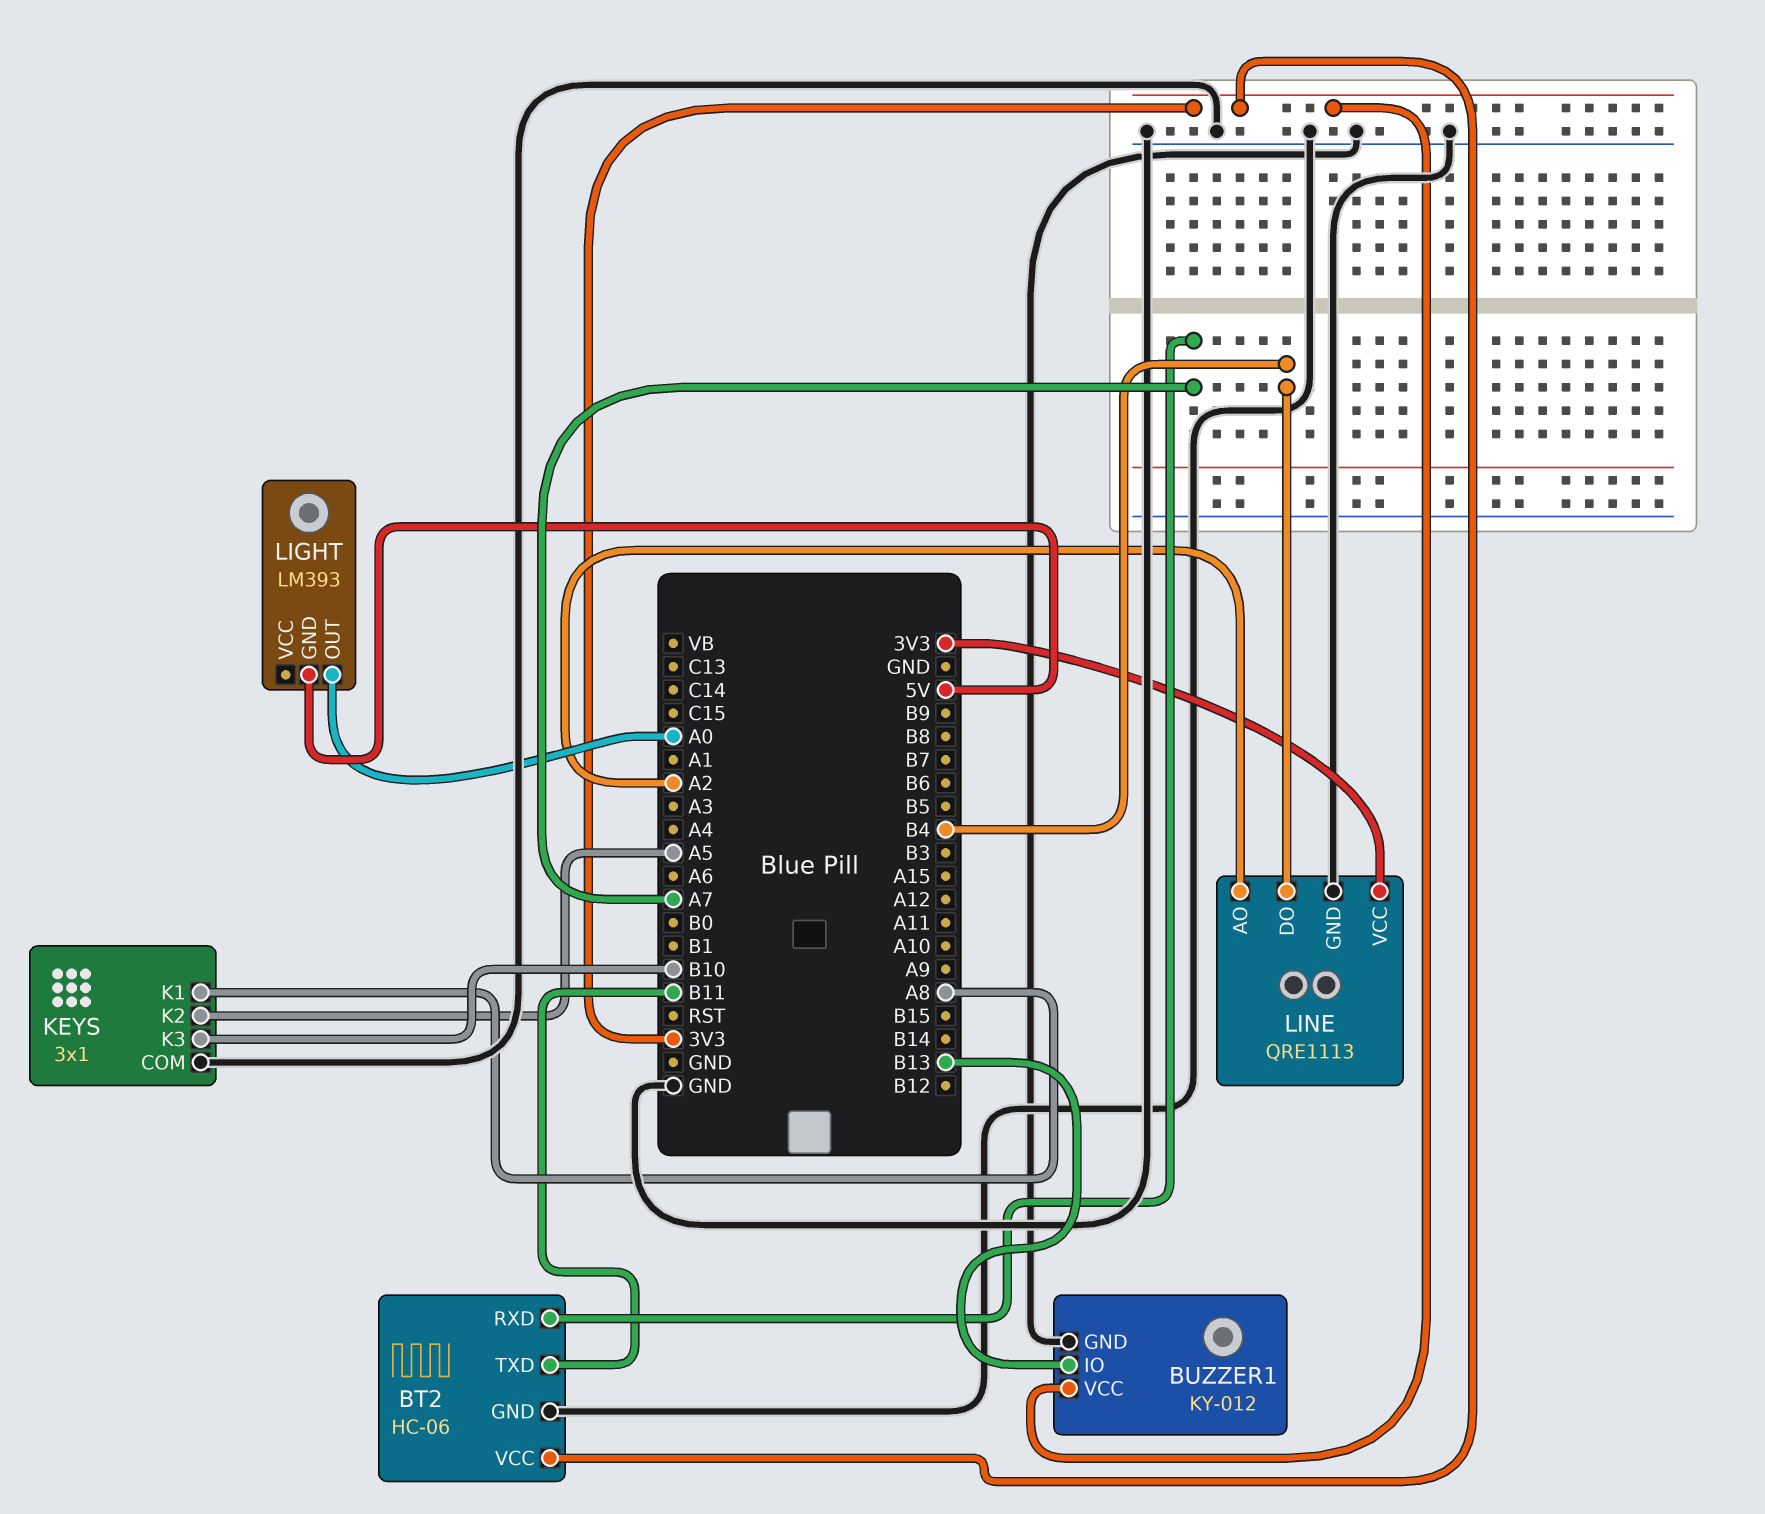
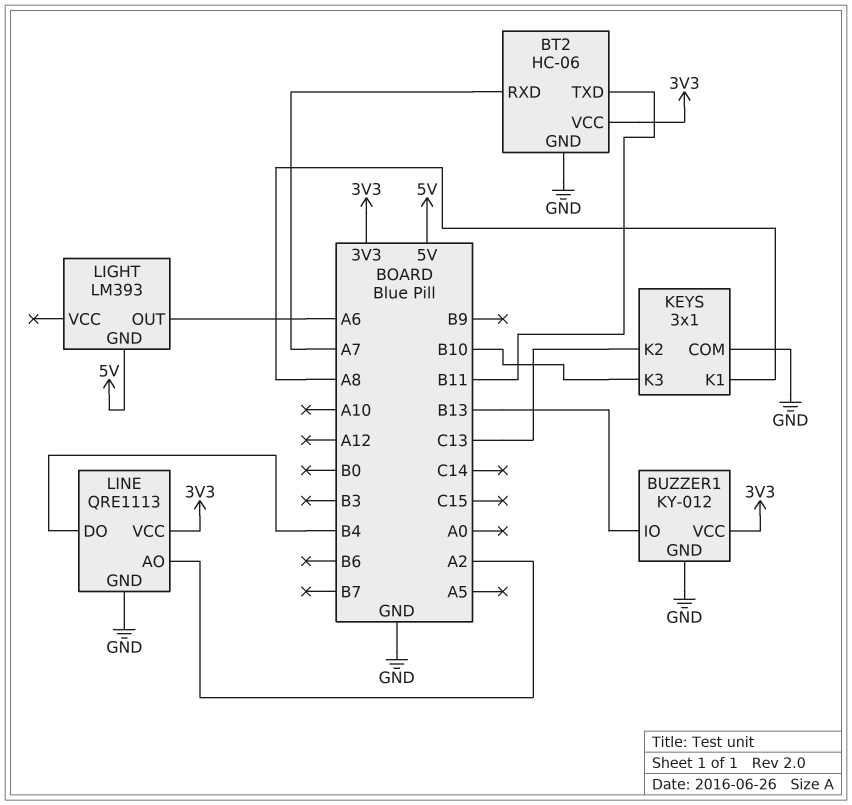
KEYS pin K2: A5 -> C13
LIGHT pin OUT: A0 -> A6

